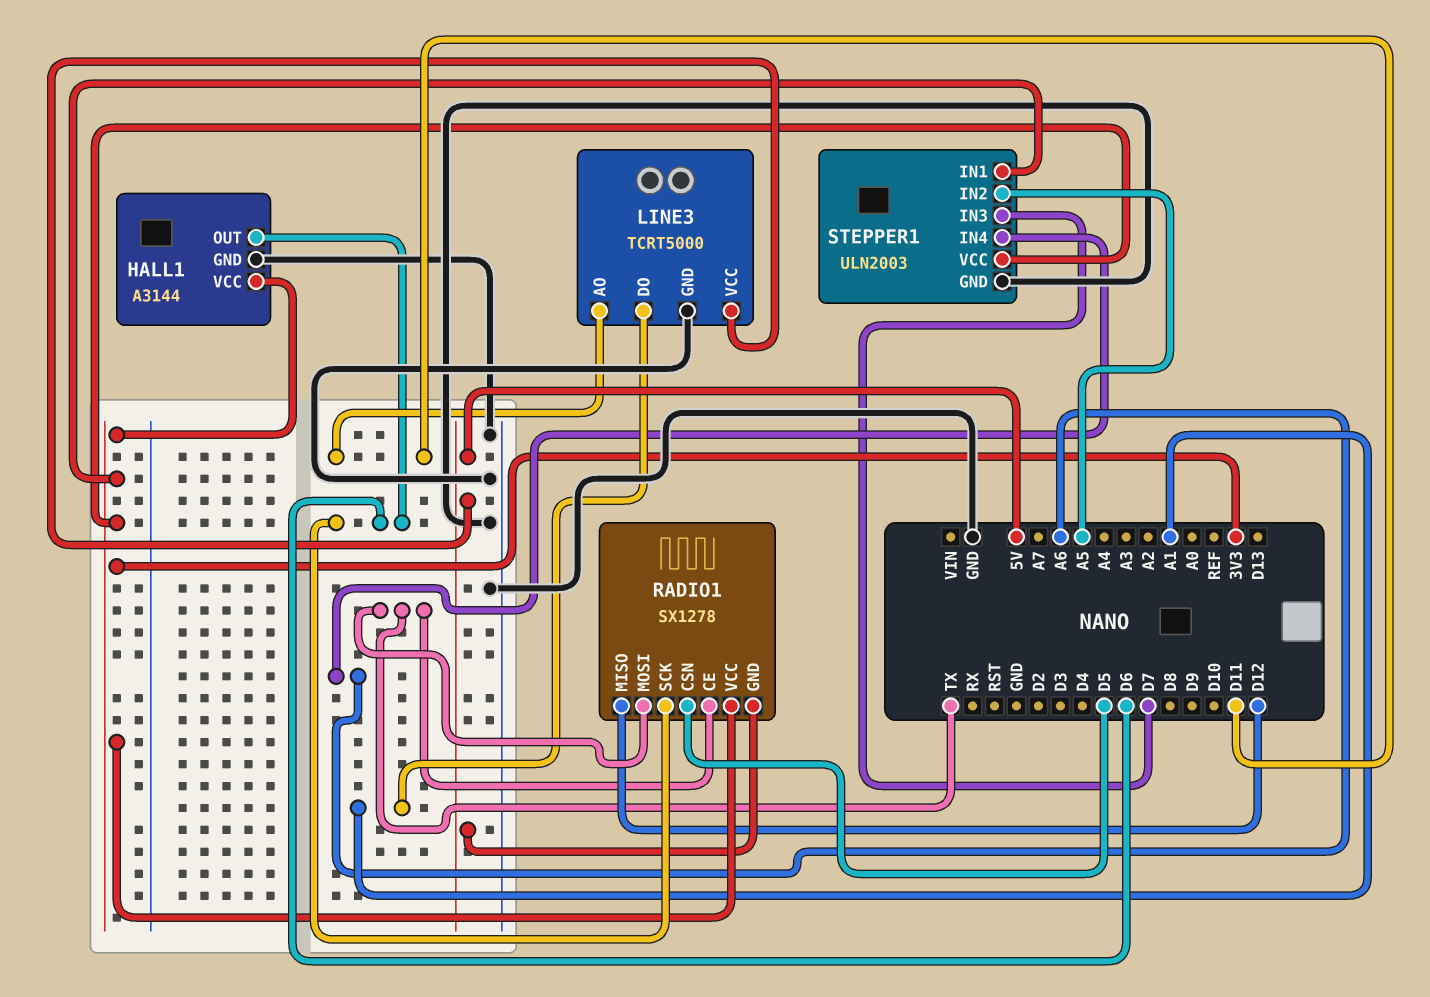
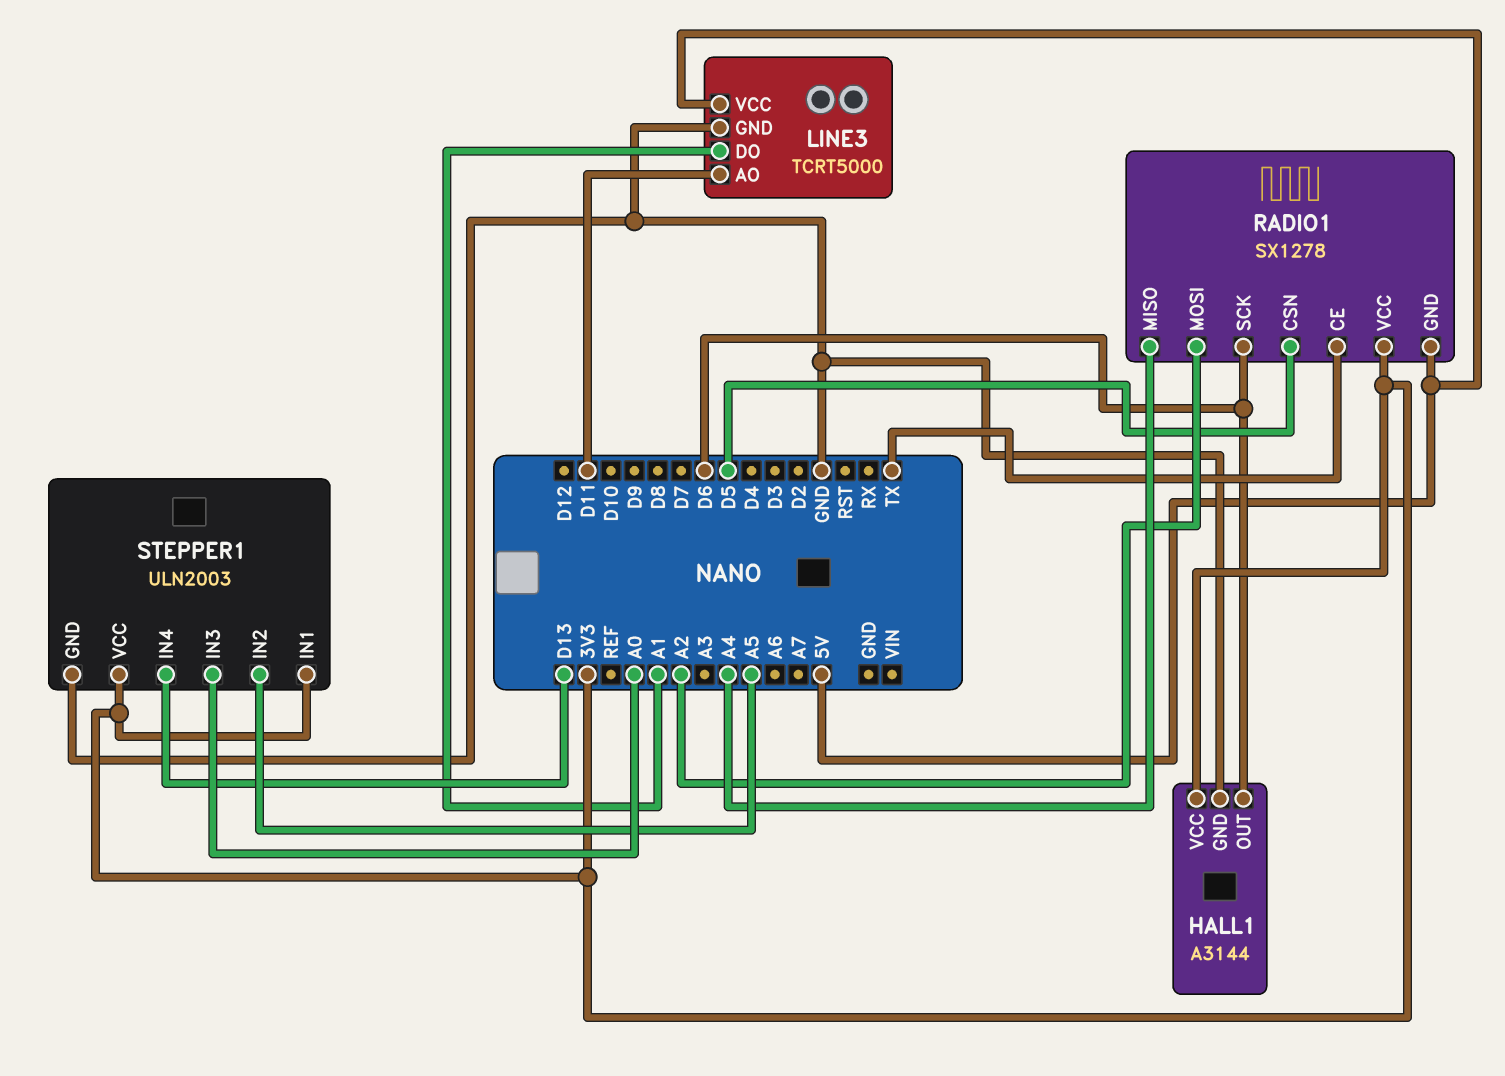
RADIO1 pin MISO: D12 -> A4
RADIO1 pin MOSI: TX -> A2
STEPPER1 pin IN3: D7 -> A0
STEPPER1 pin IN4: A6 -> D13

